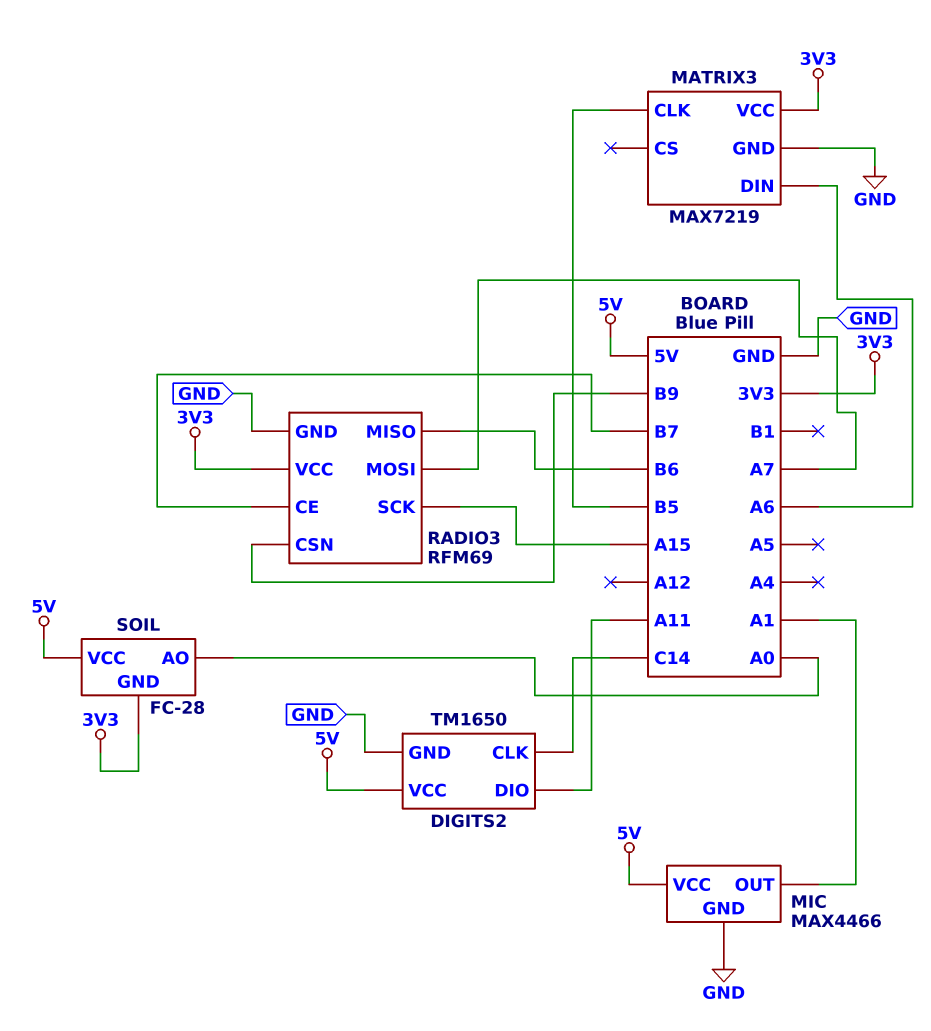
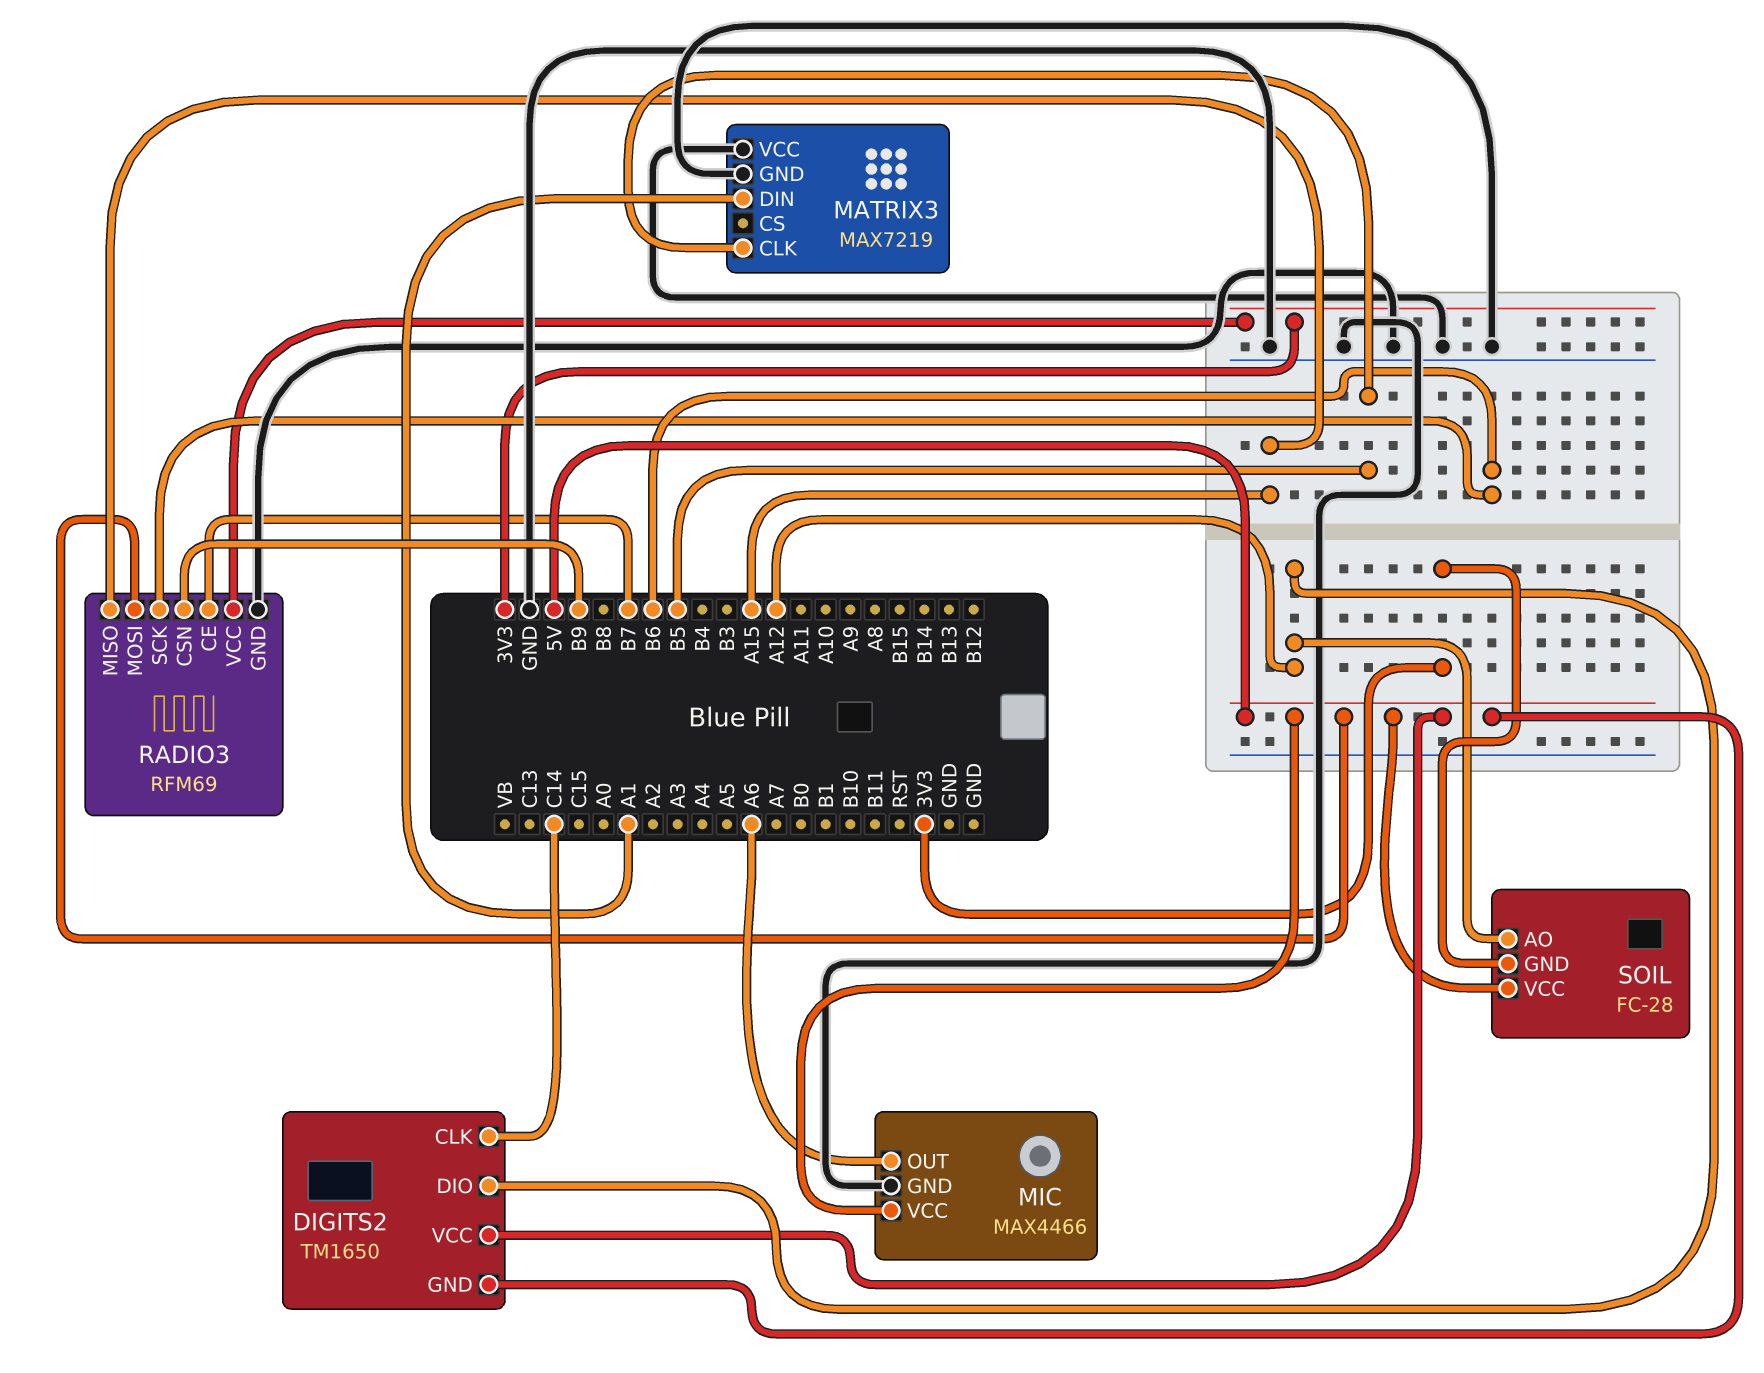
DIGITS2 pin DIO: A11 -> A12
DIGITS2 pin GND: GND -> 5V
MATRIX3 pin DIN: A6 -> A1
MATRIX3 pin VCC: 3V3 -> GND
MIC pin OUT: A1 -> A6
RADIO3 pin MISO: B6 -> A15
RADIO3 pin MOSI: A7 -> 5V
RADIO3 pin SCK: A15 -> B6
SOIL pin AO: A0 -> A12

